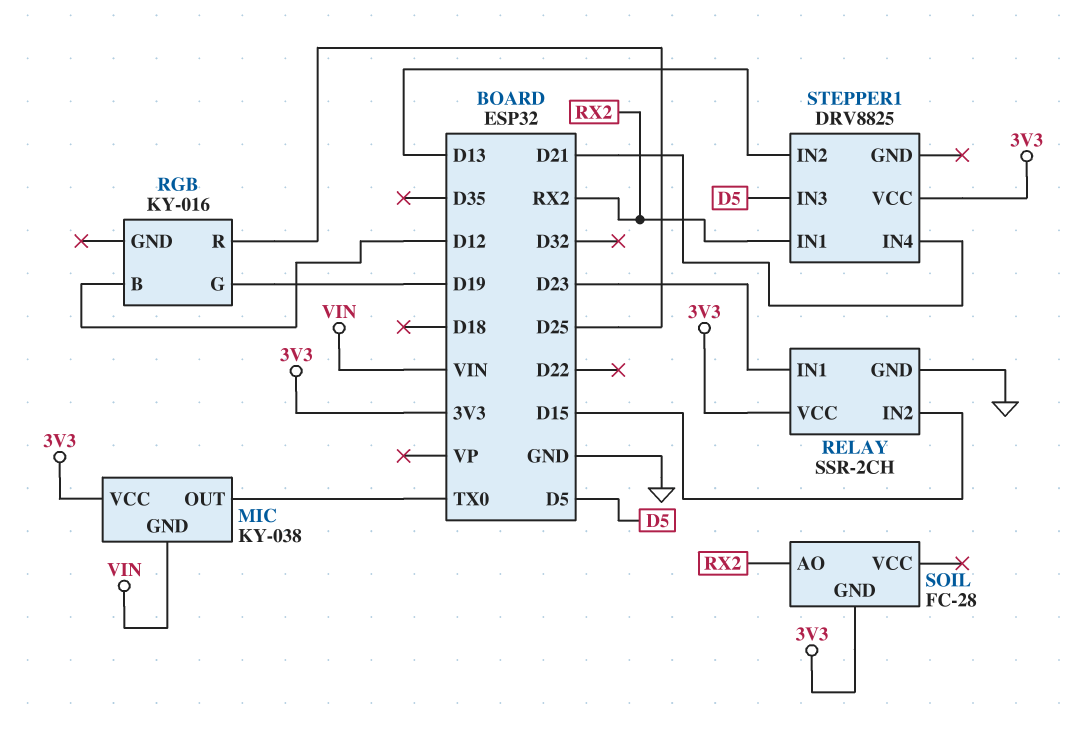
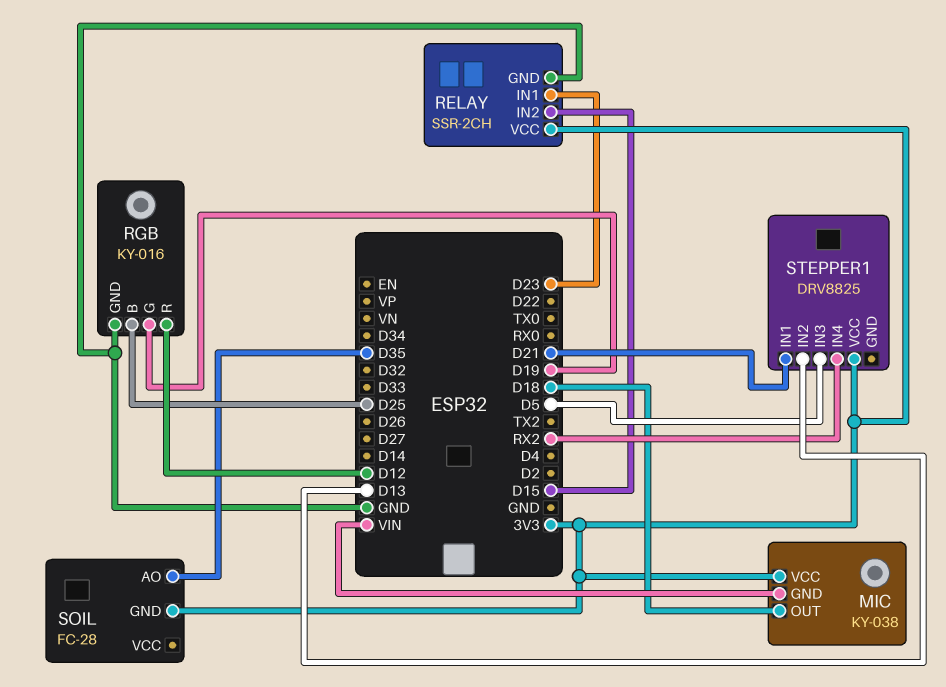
MIC pin OUT: TX0 -> D18
RGB pin B: D12 -> D25
RGB pin GND: none -> GND
RGB pin R: D25 -> D12
SOIL pin AO: RX2 -> D35
STEPPER1 pin IN1: RX2 -> D21
STEPPER1 pin IN4: D21 -> RX2

